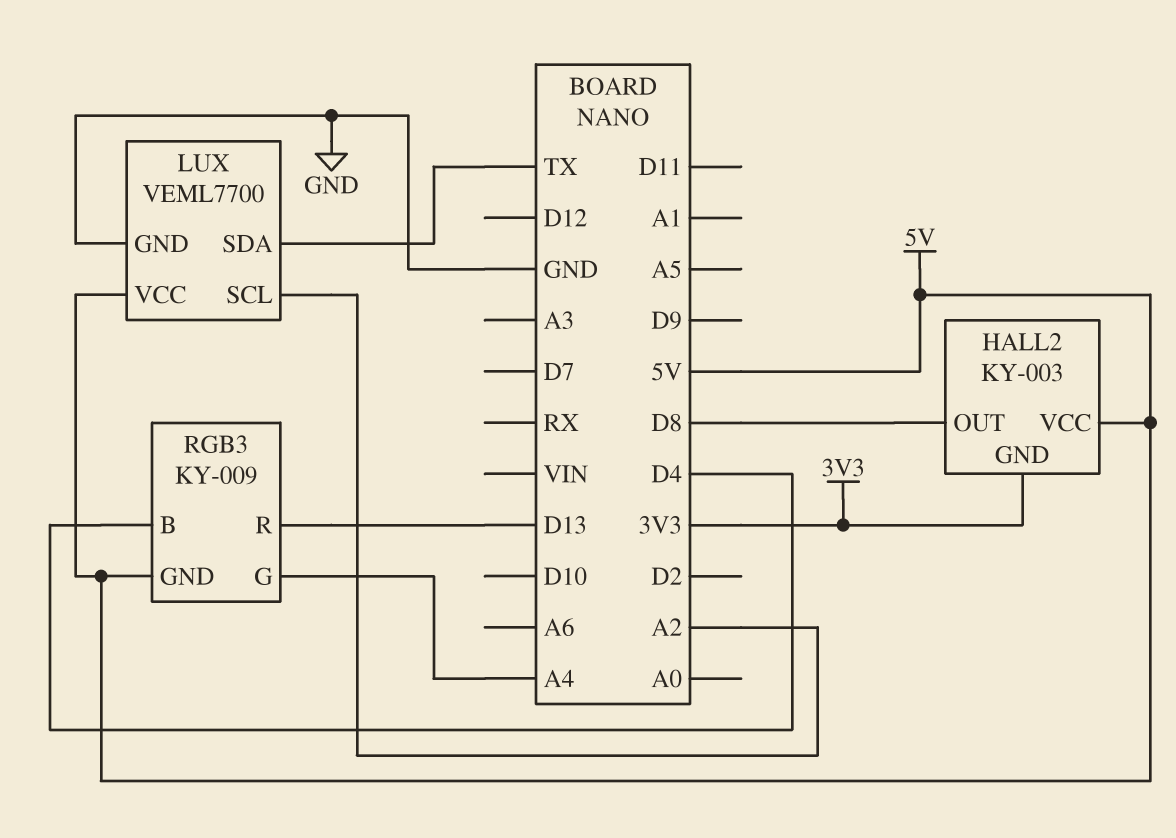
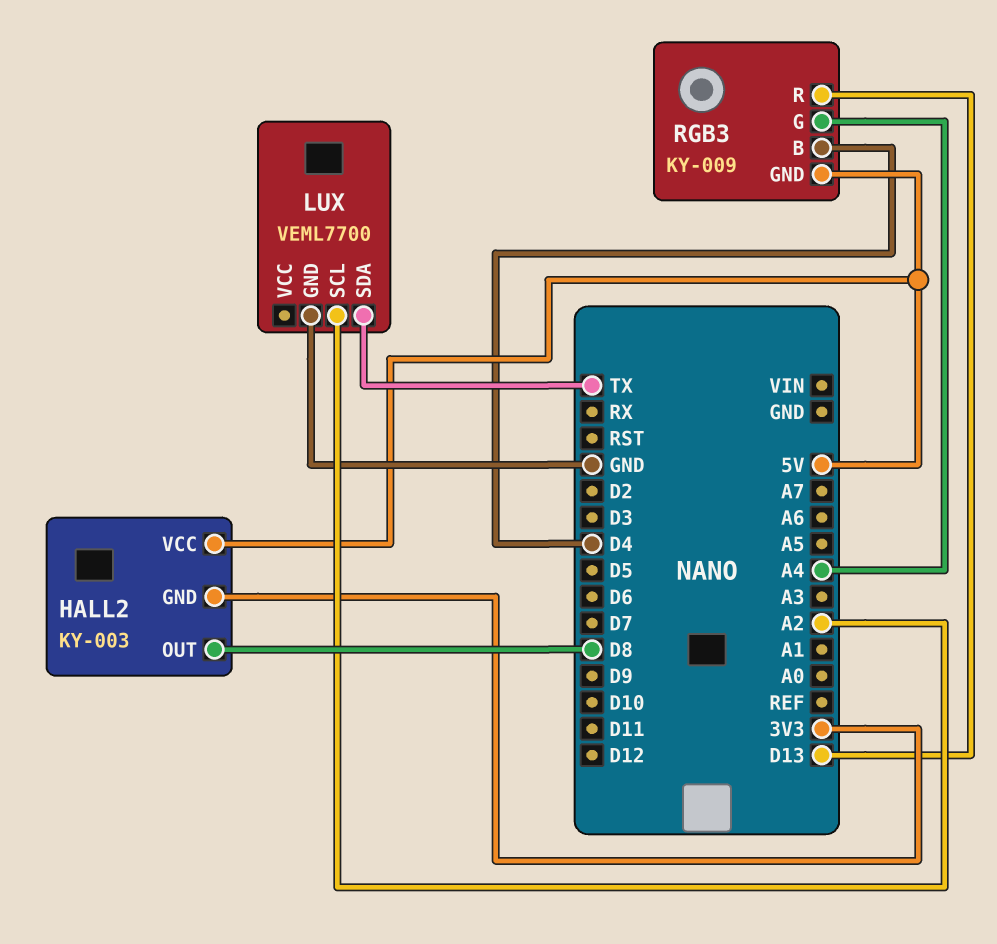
LUX pin VCC: 5V -> none

